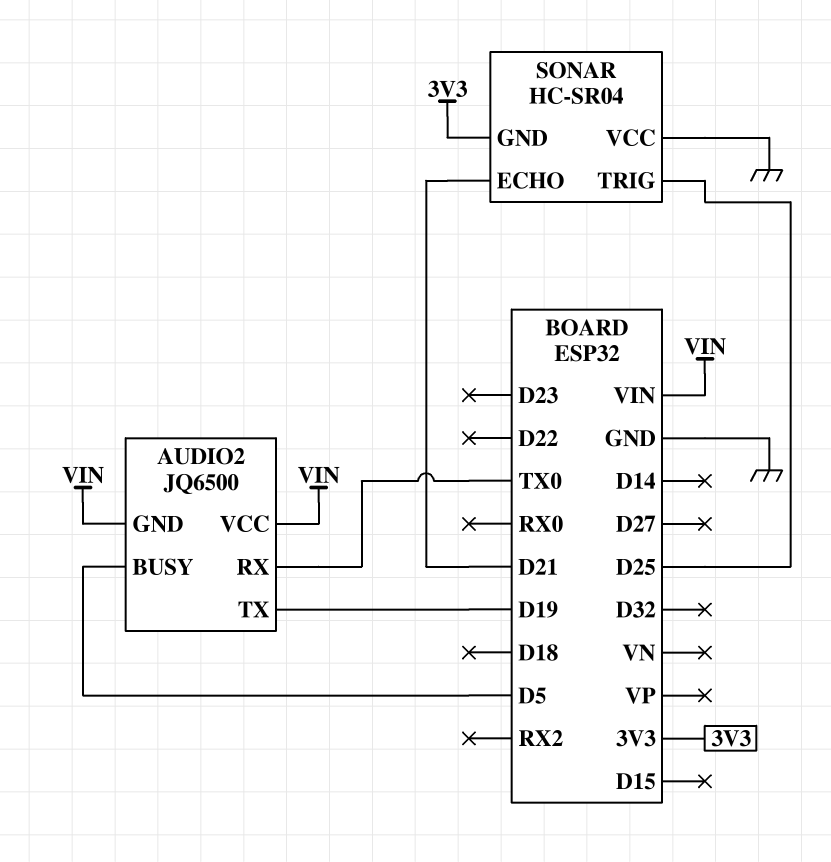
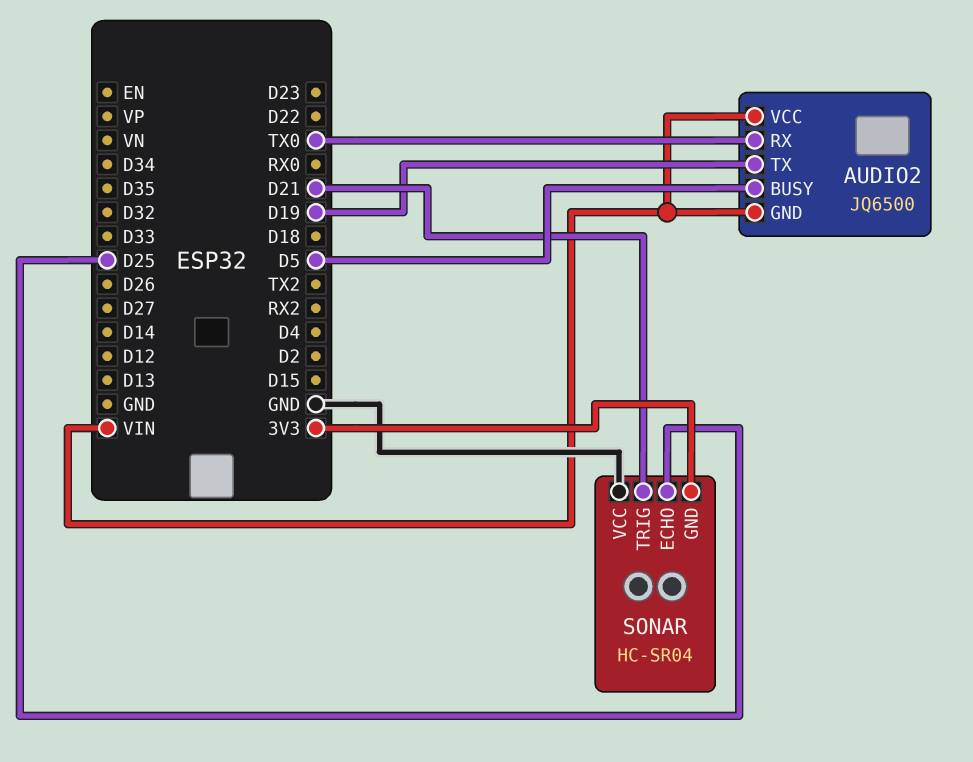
SONAR pin ECHO: D21 -> D25
SONAR pin TRIG: D25 -> D21

